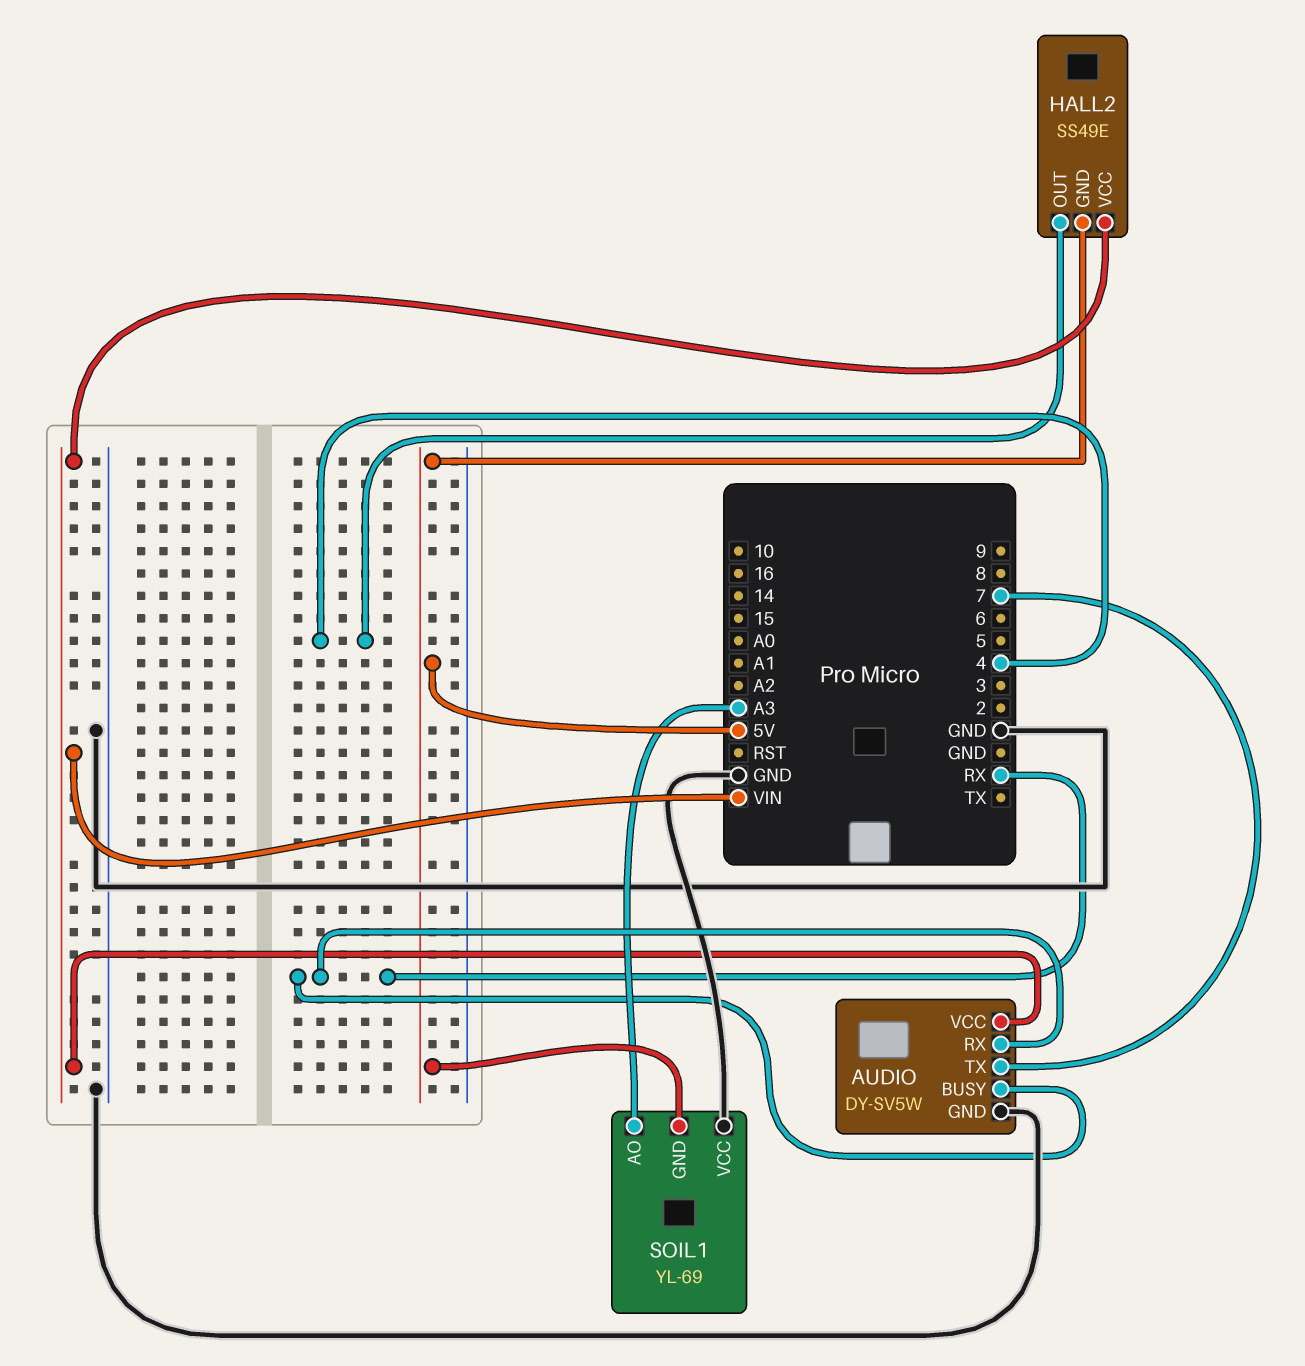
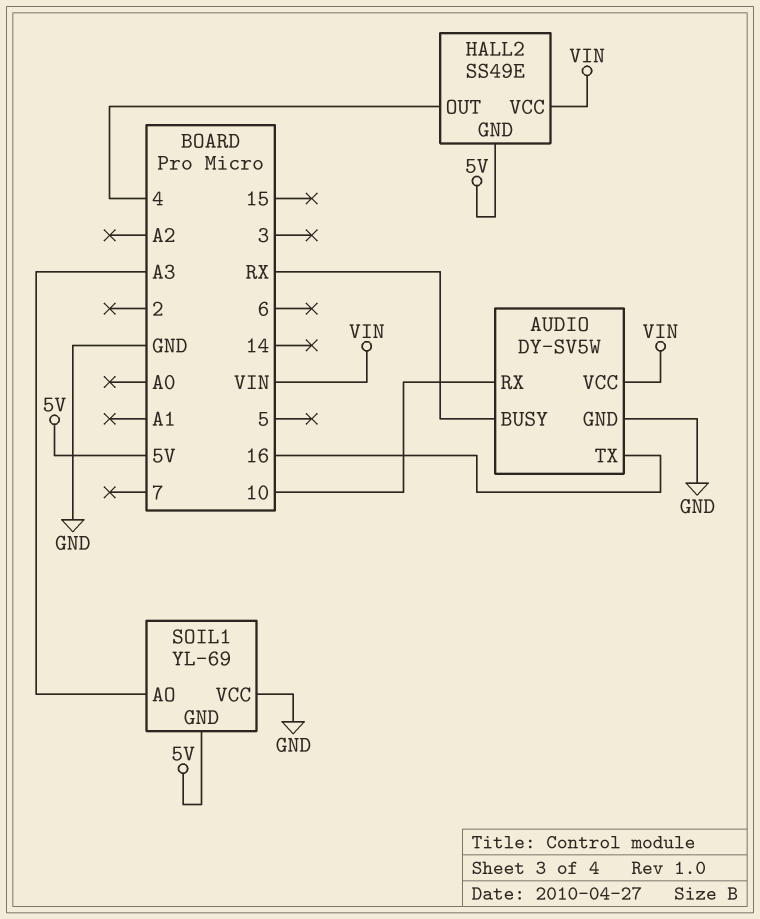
AUDIO pin RX: RX -> 10
AUDIO pin TX: 7 -> 16

